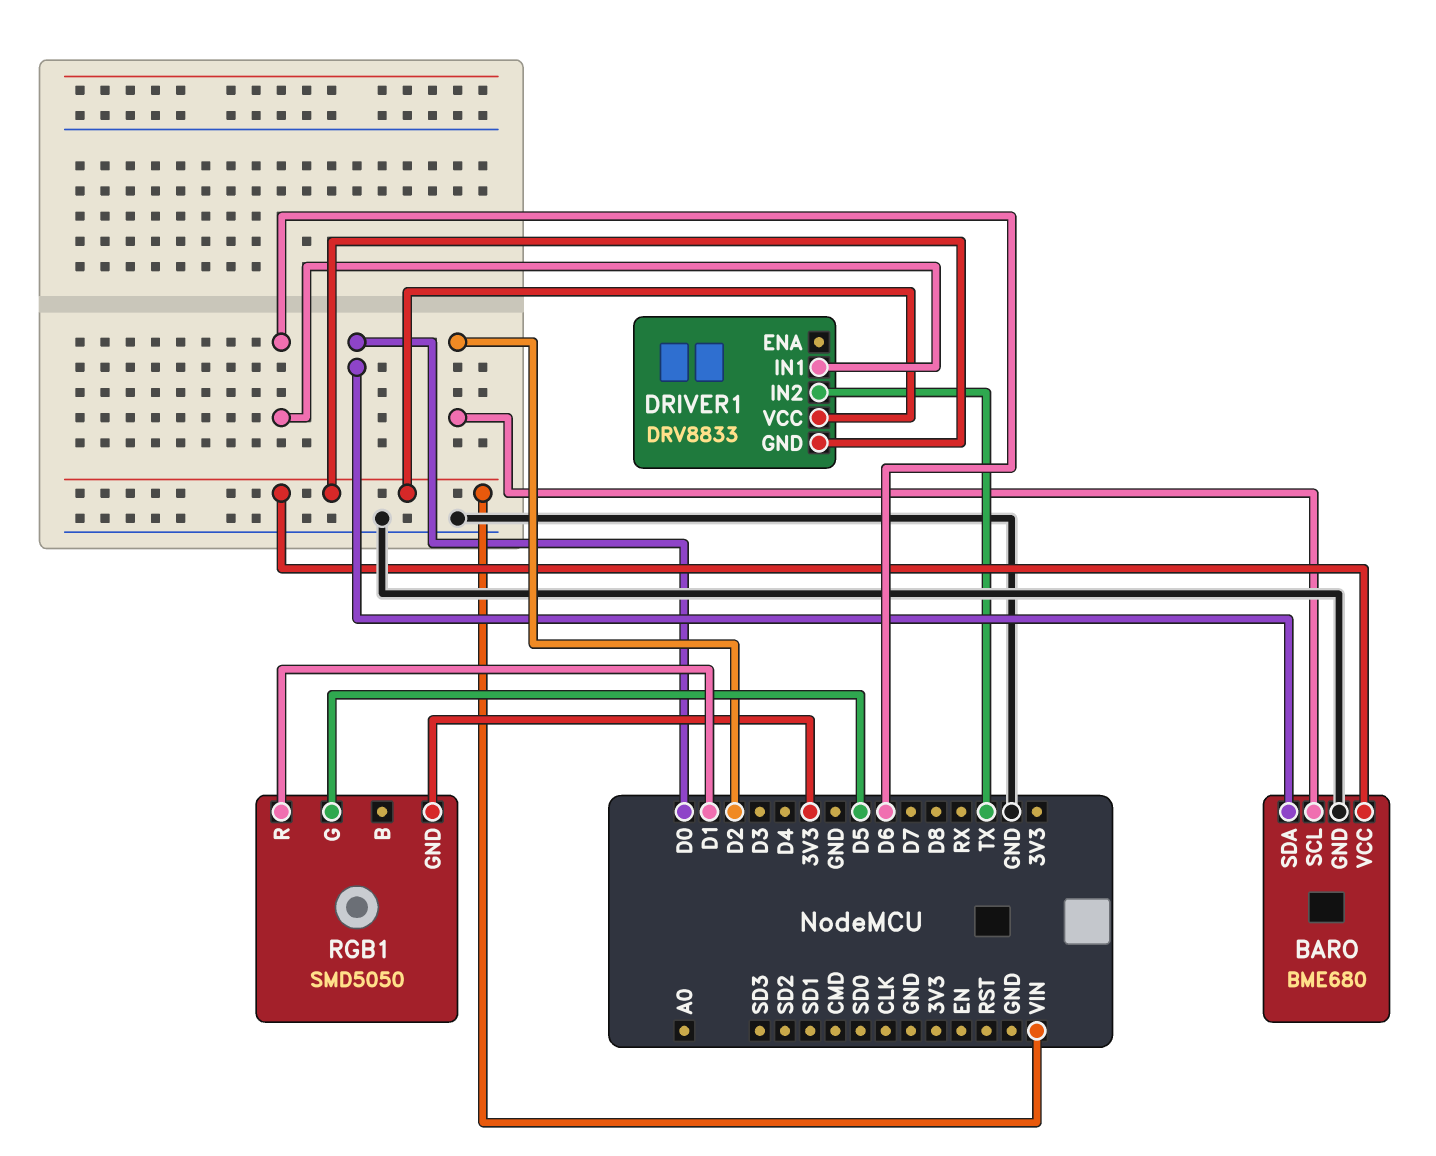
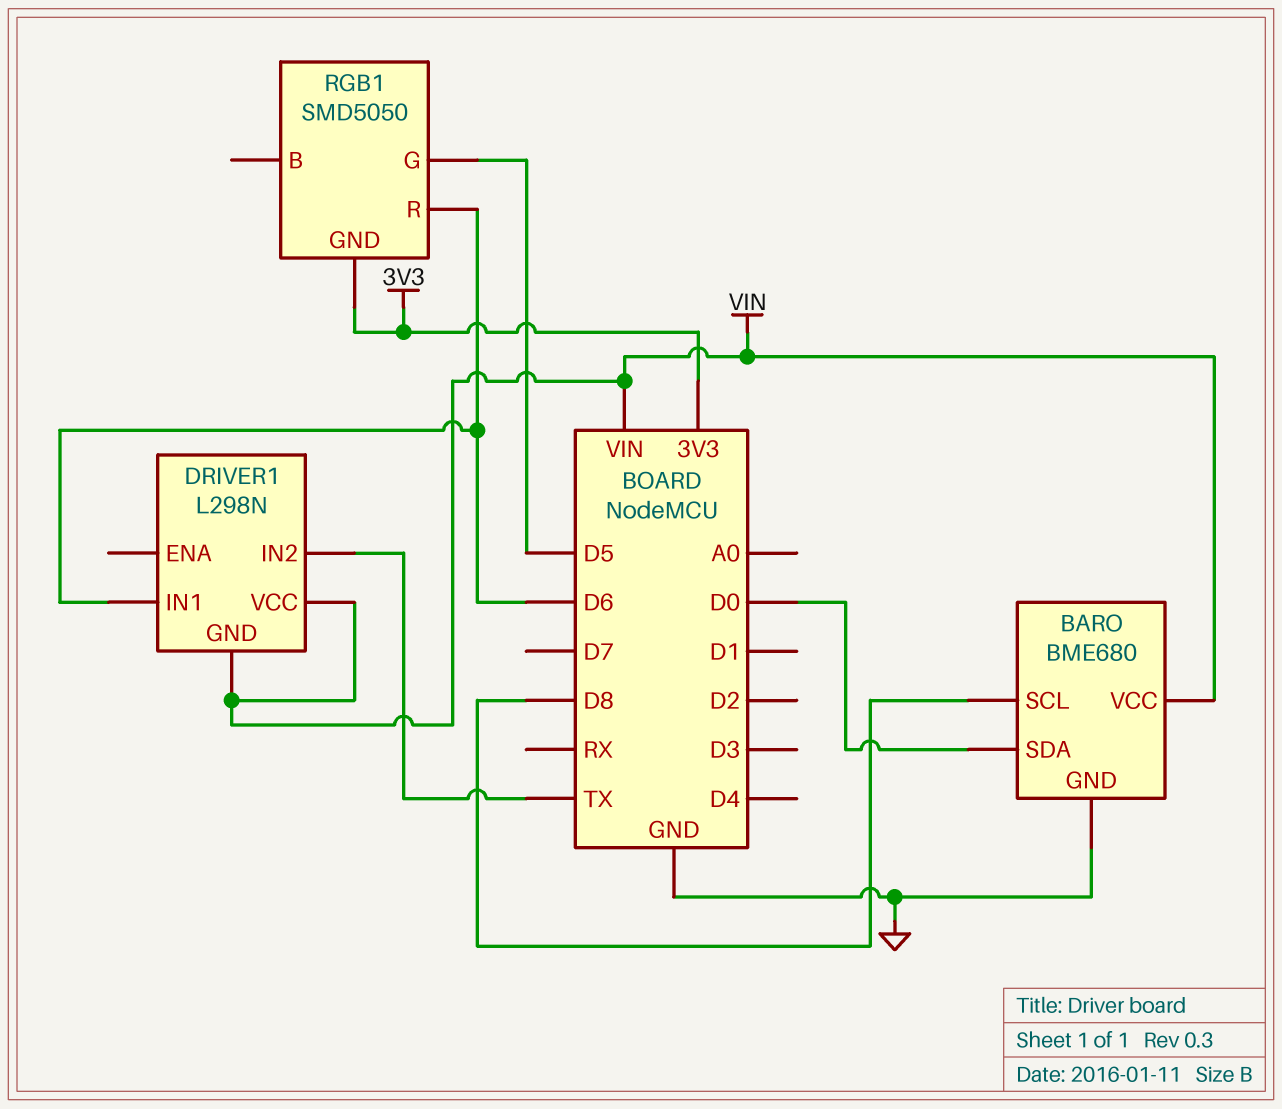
BARO pin SCL: D2 -> D8
DRIVER1: DRV8833 -> L298N
RGB1 pin R: D1 -> D6

